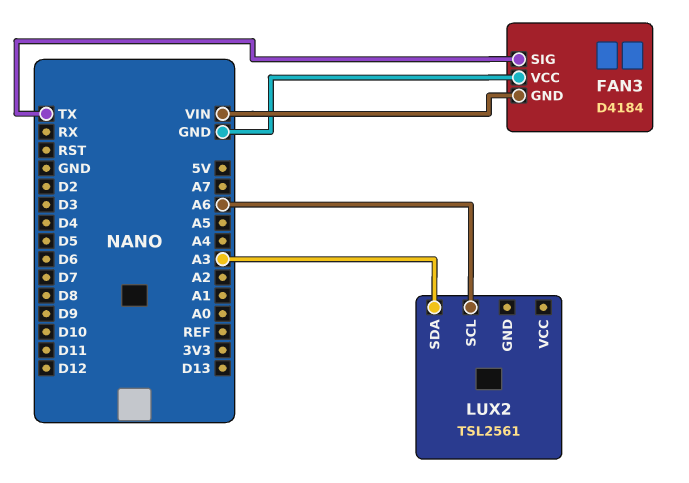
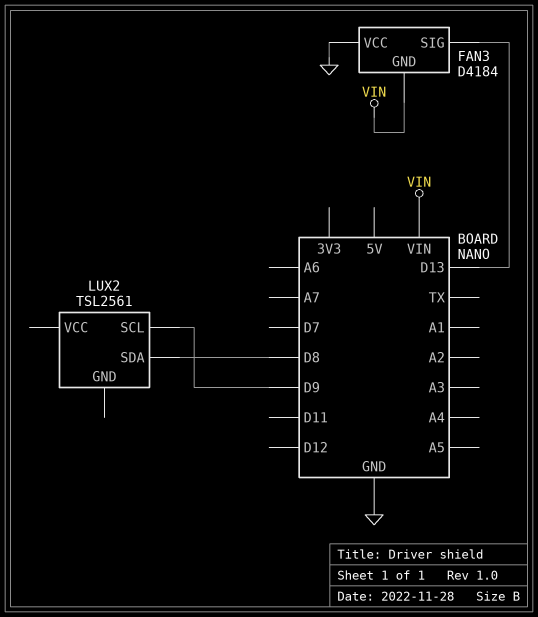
FAN3 pin SIG: TX -> D13
LUX2 pin SCL: A6 -> D9
LUX2 pin SDA: A3 -> D8

